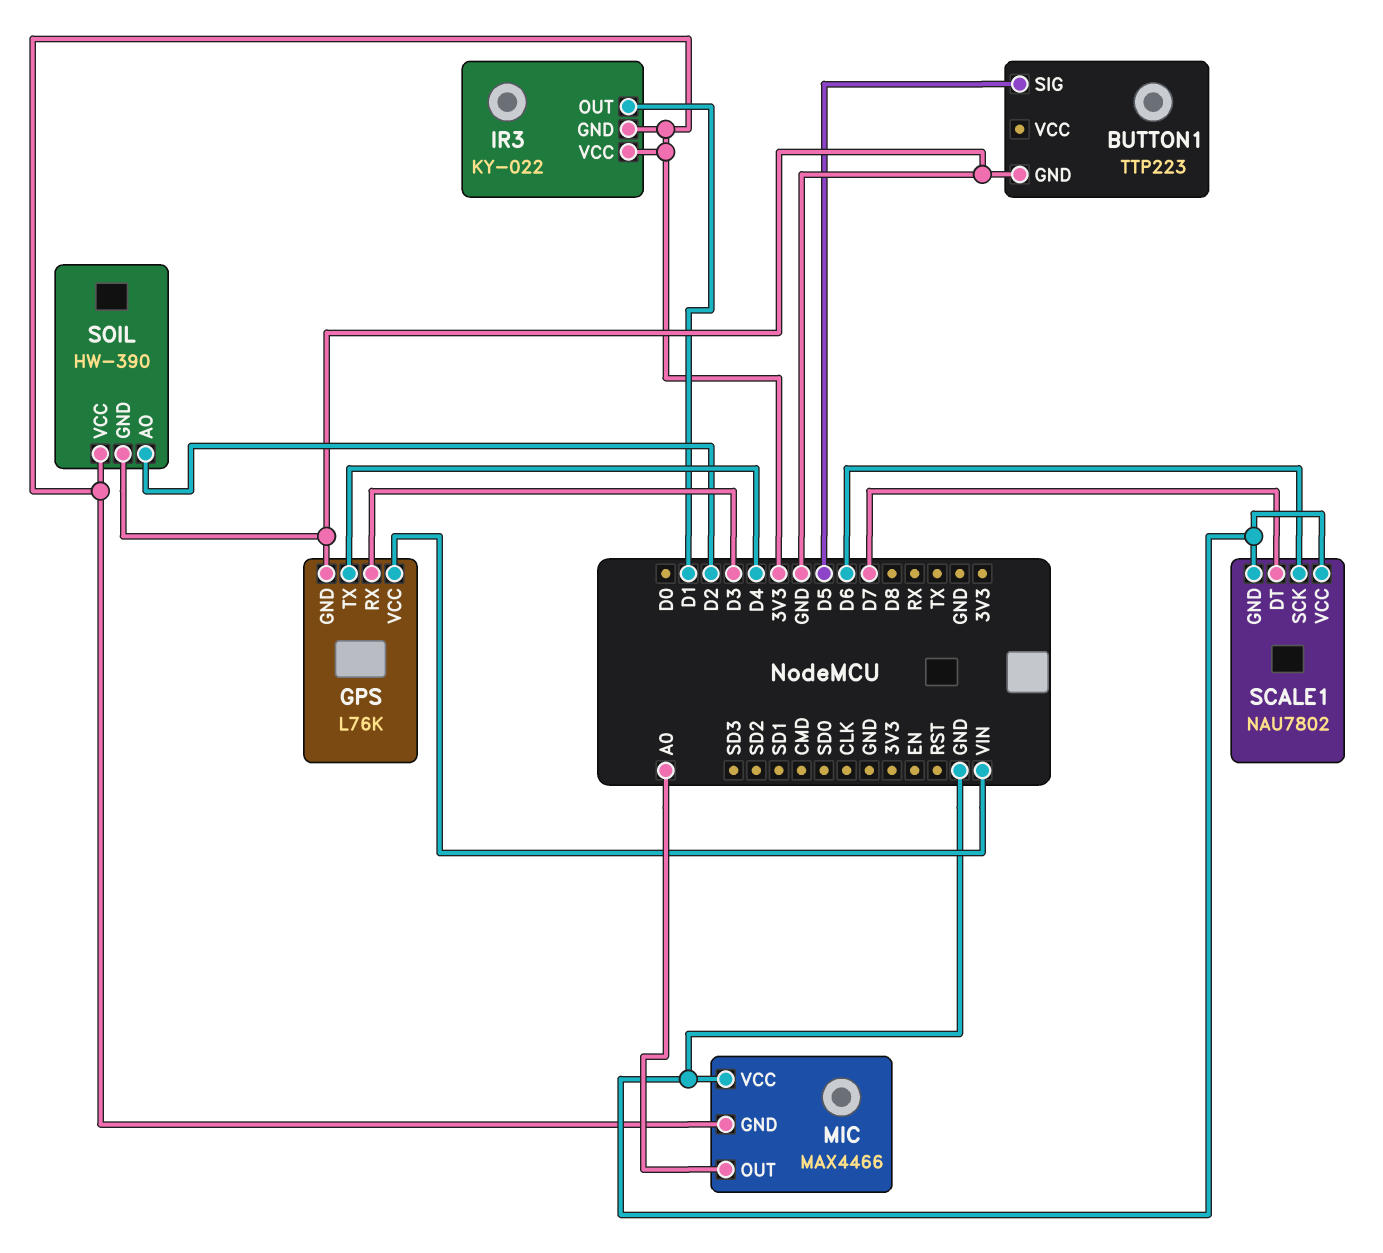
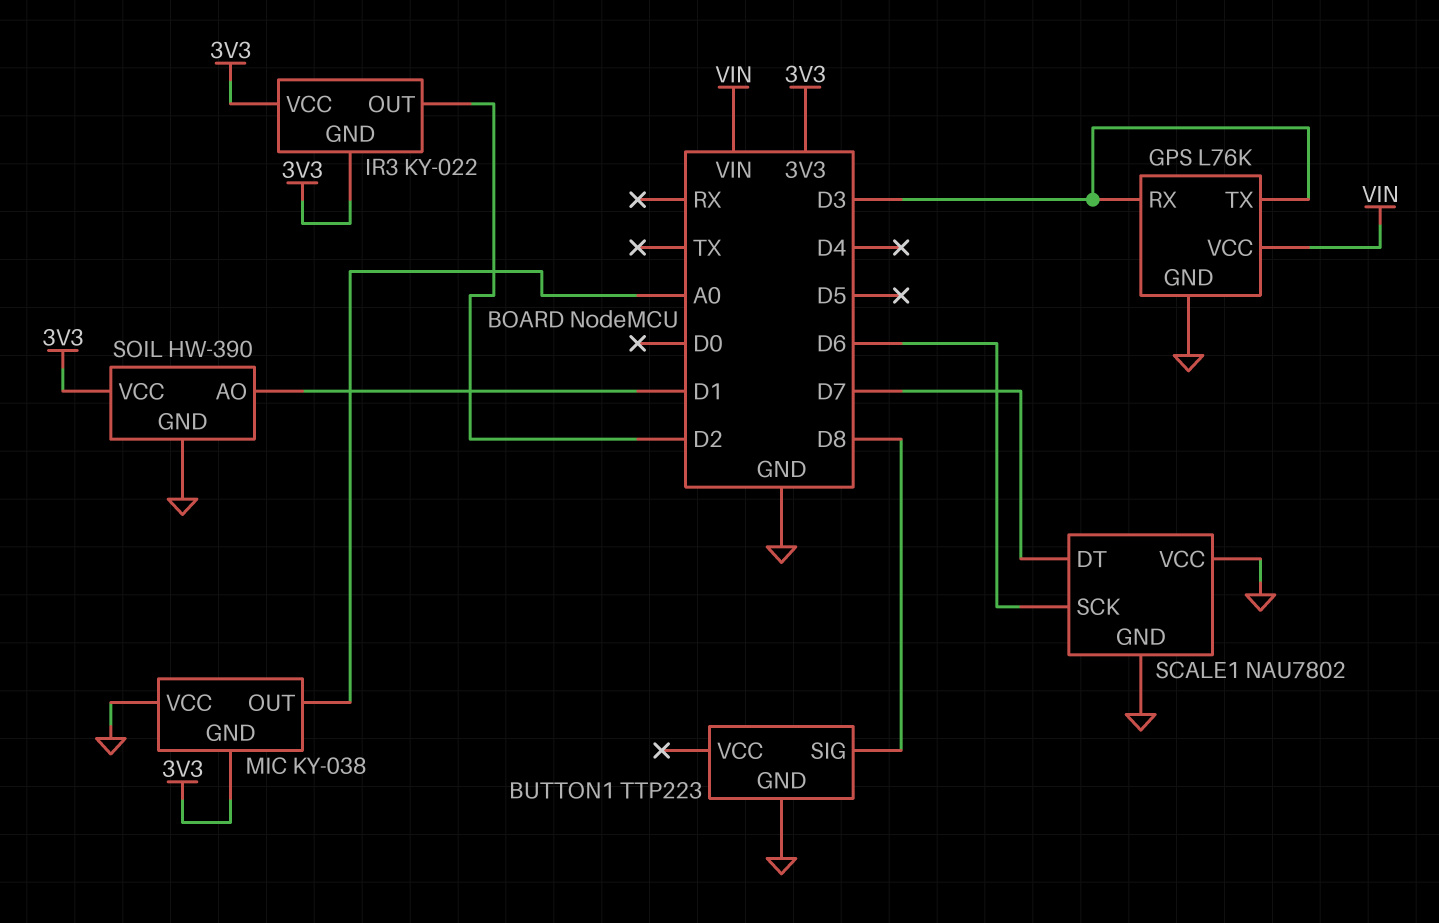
BUTTON1 pin SIG: D5 -> D8
GPS pin TX: D4 -> D3
IR3 pin OUT: D1 -> D2
MIC: MAX4466 -> KY-038
SOIL pin AO: D2 -> D1

